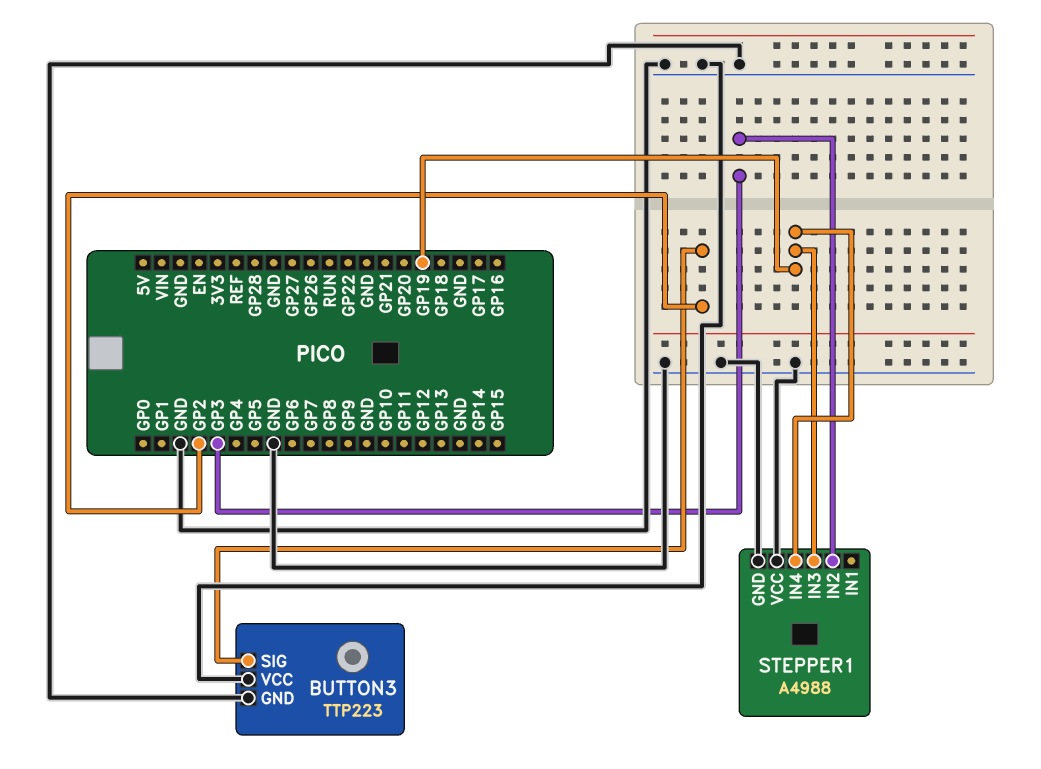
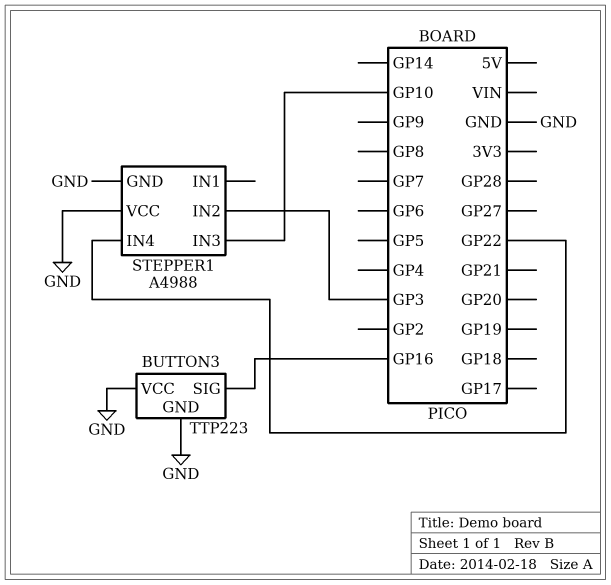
BUTTON3 pin SIG: GP2 -> GP16
STEPPER1 pin IN3: GP19 -> GP10
STEPPER1 pin IN4: GP19 -> GP22

